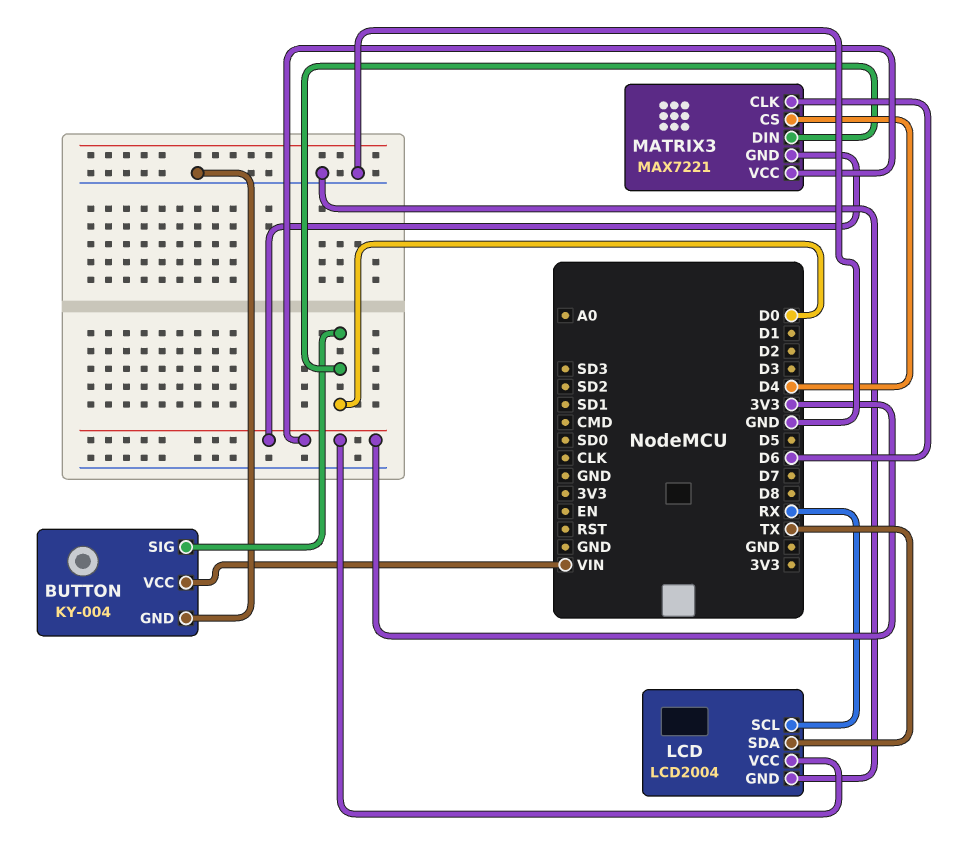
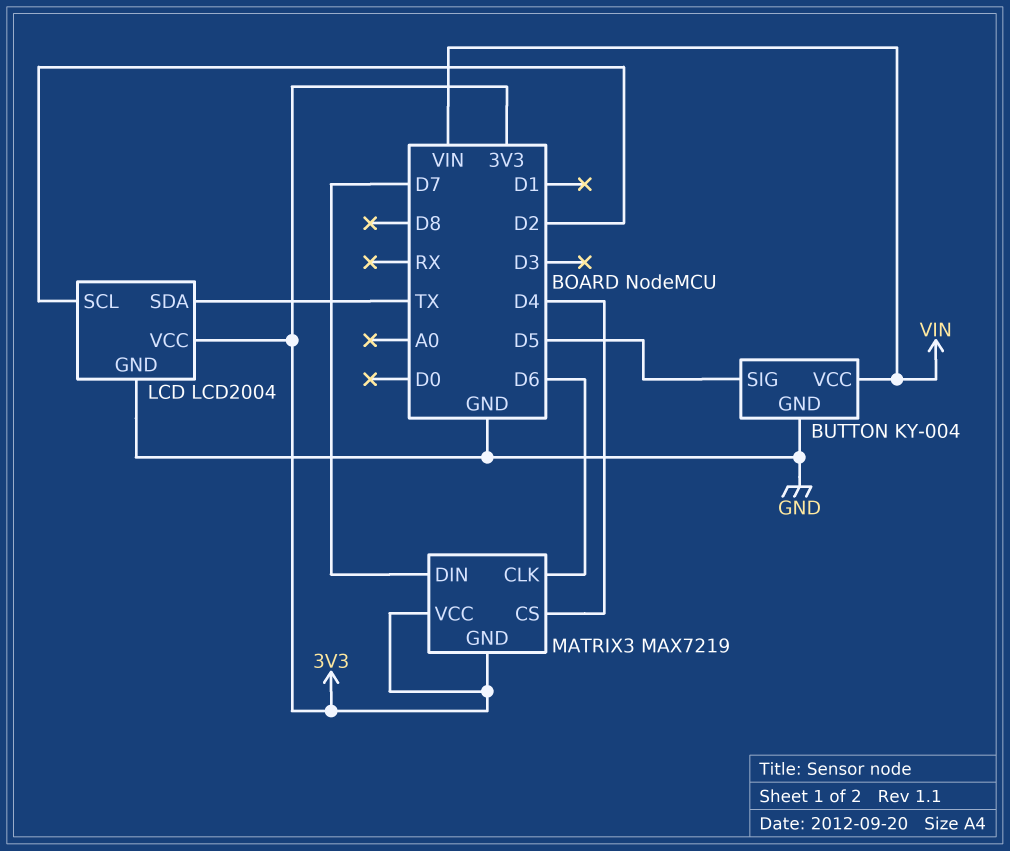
BUTTON pin SIG: D0 -> D5
LCD pin SCL: RX -> D2
MATRIX3: MAX7221 -> MAX7219
MATRIX3 pin DIN: D0 -> D7

